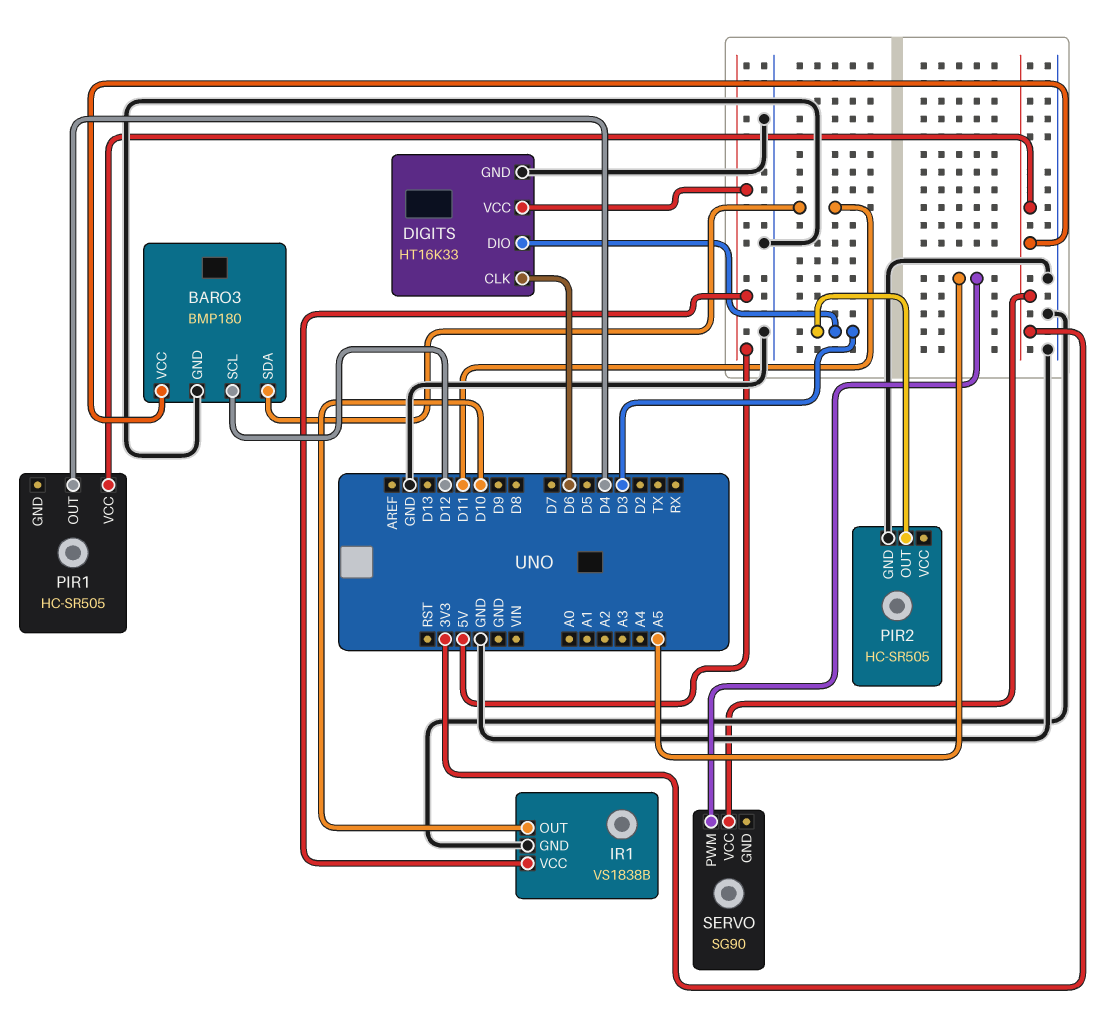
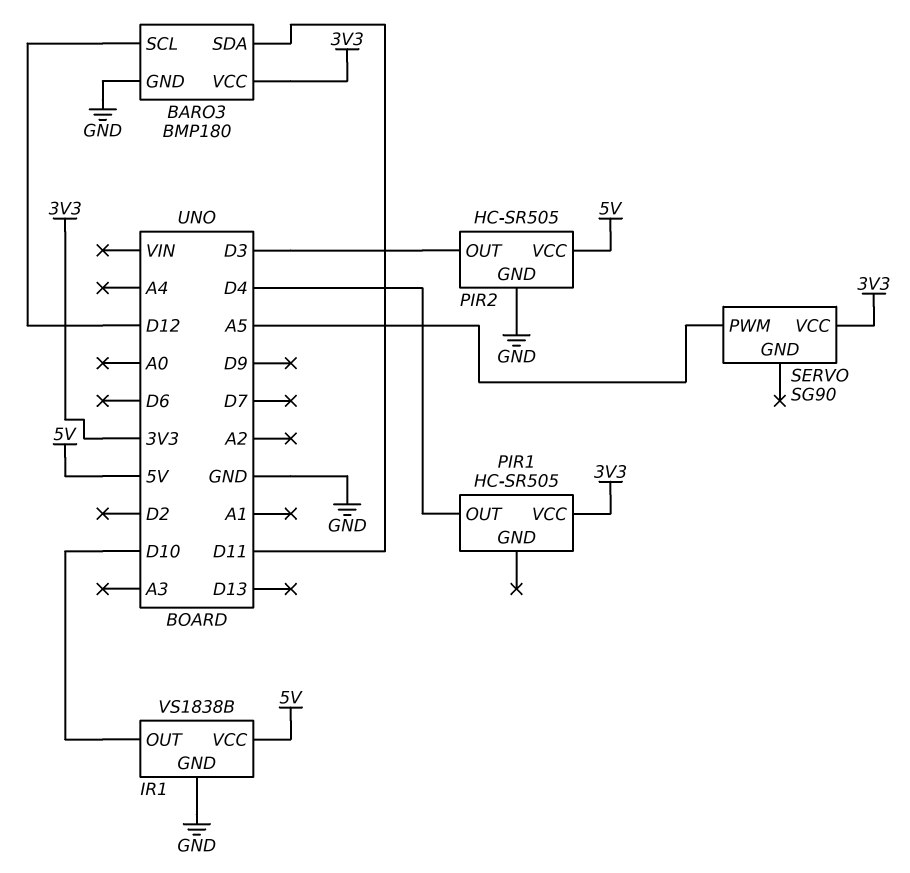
DIGITS: HT16K33 -> none
DIGITS pin CLK: D6 -> none
DIGITS pin DIO: D3 -> none
DIGITS pin GND: GND -> none
DIGITS pin VCC: 5V -> none
PIR2 pin VCC: none -> 5V

